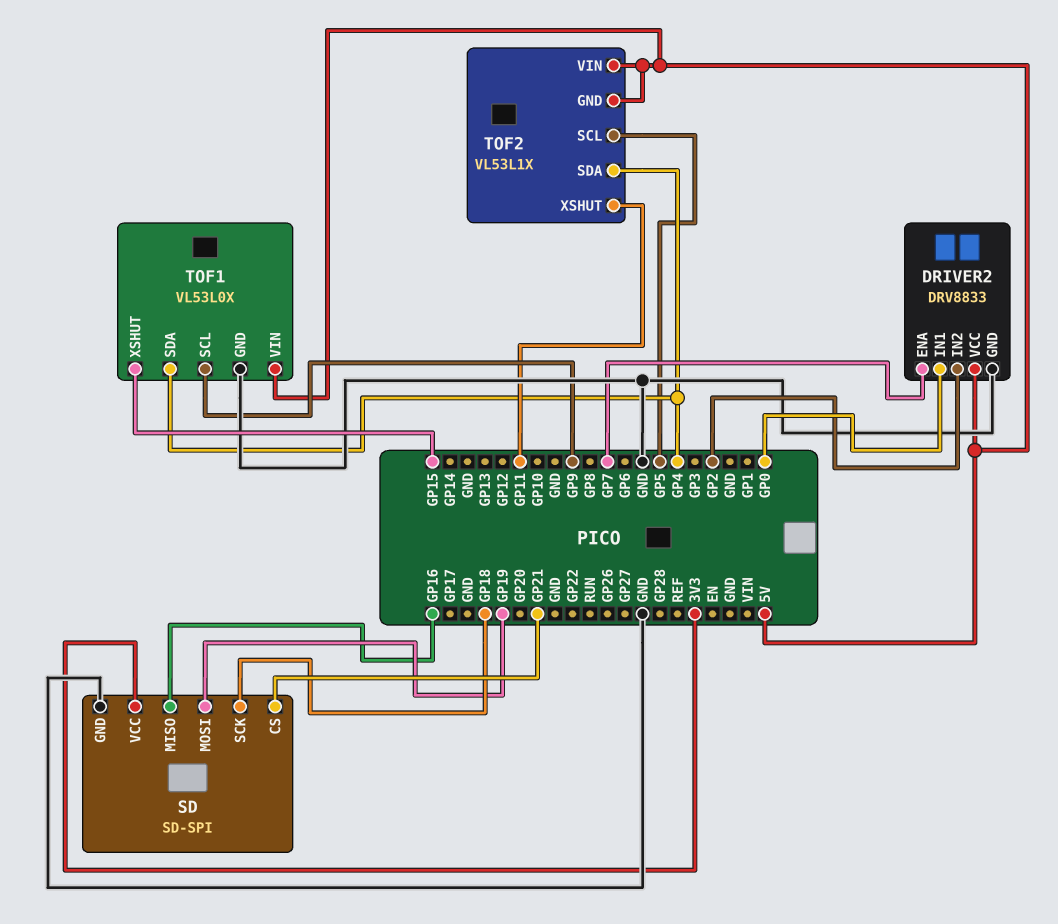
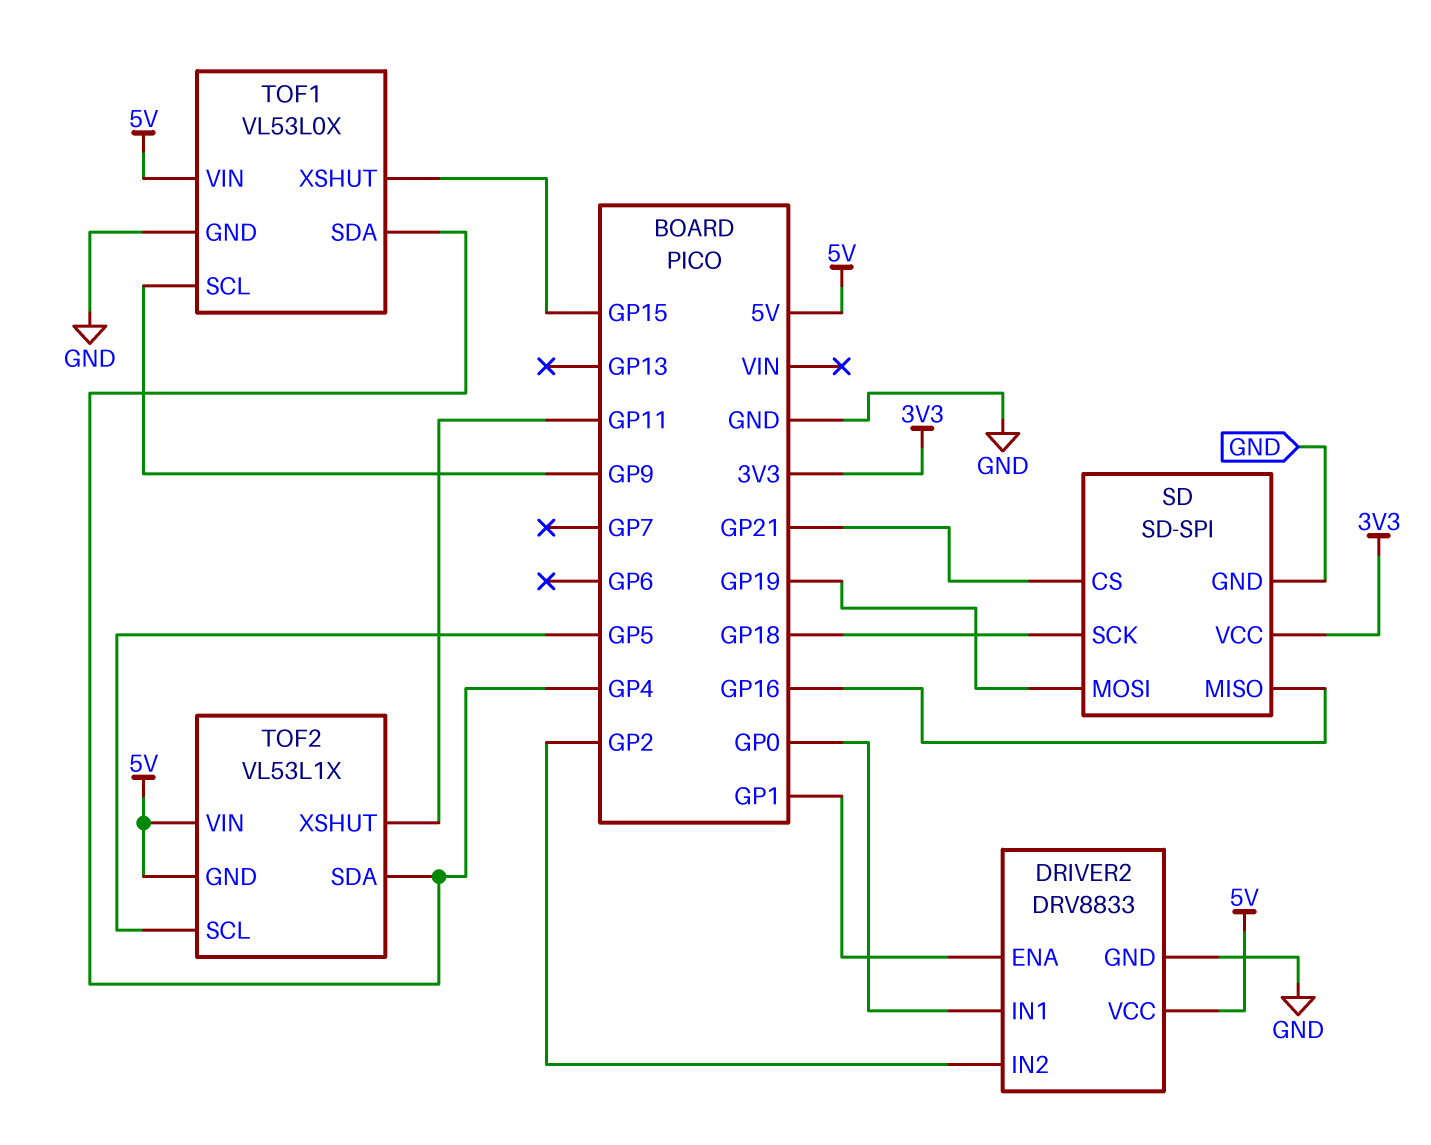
DRIVER2 pin ENA: GP7 -> GP1

